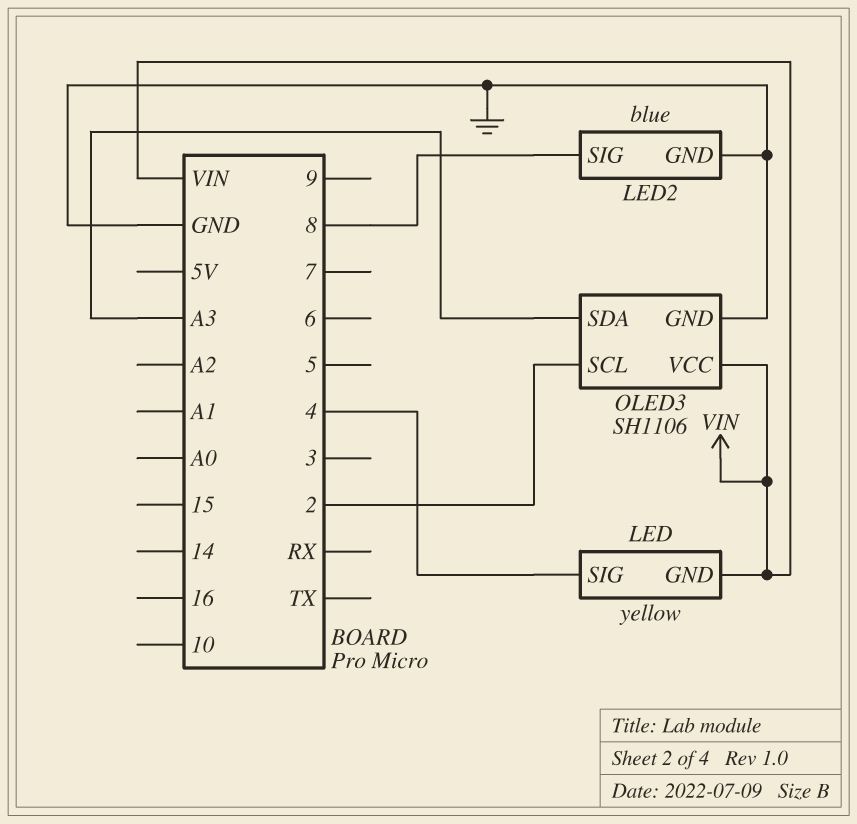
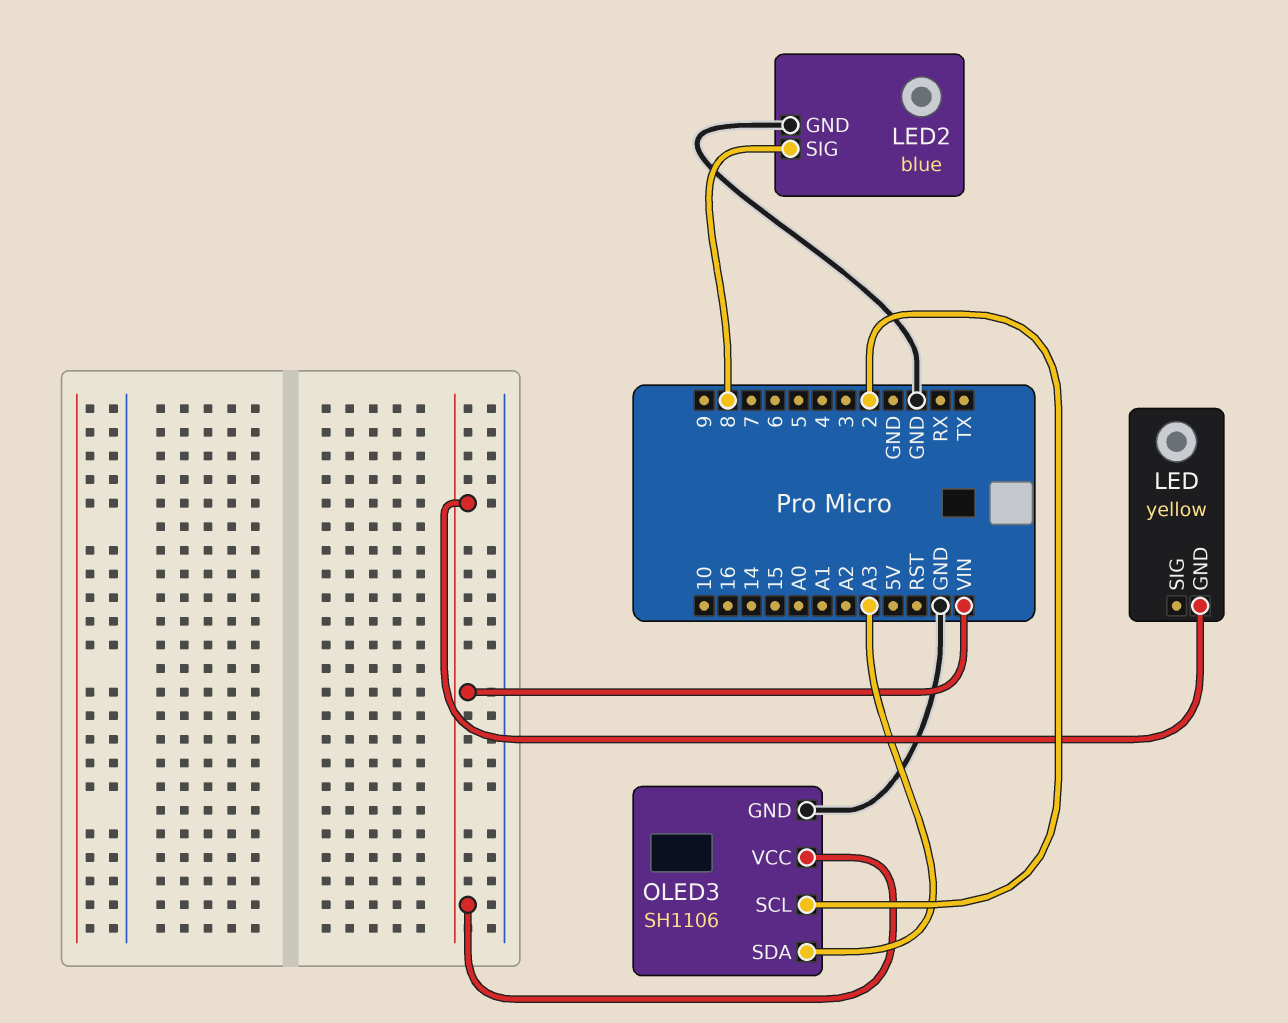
LED pin SIG: 4 -> none

